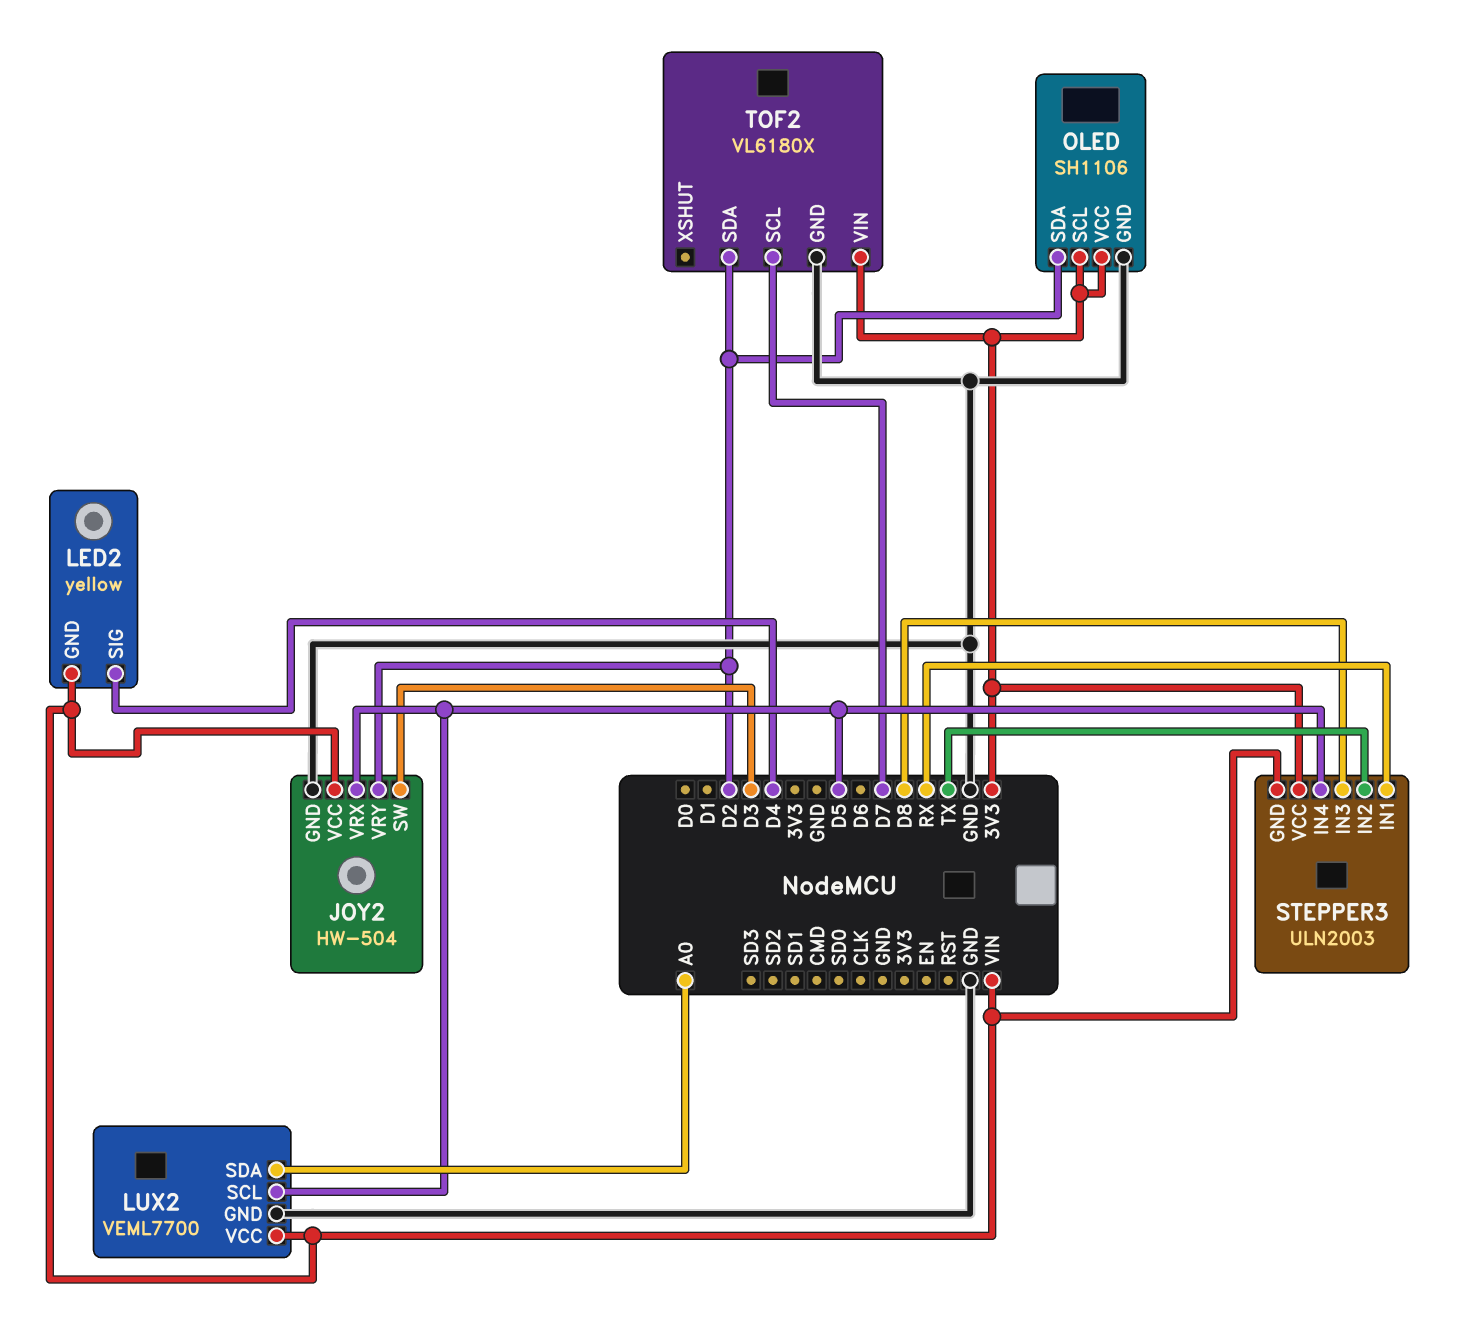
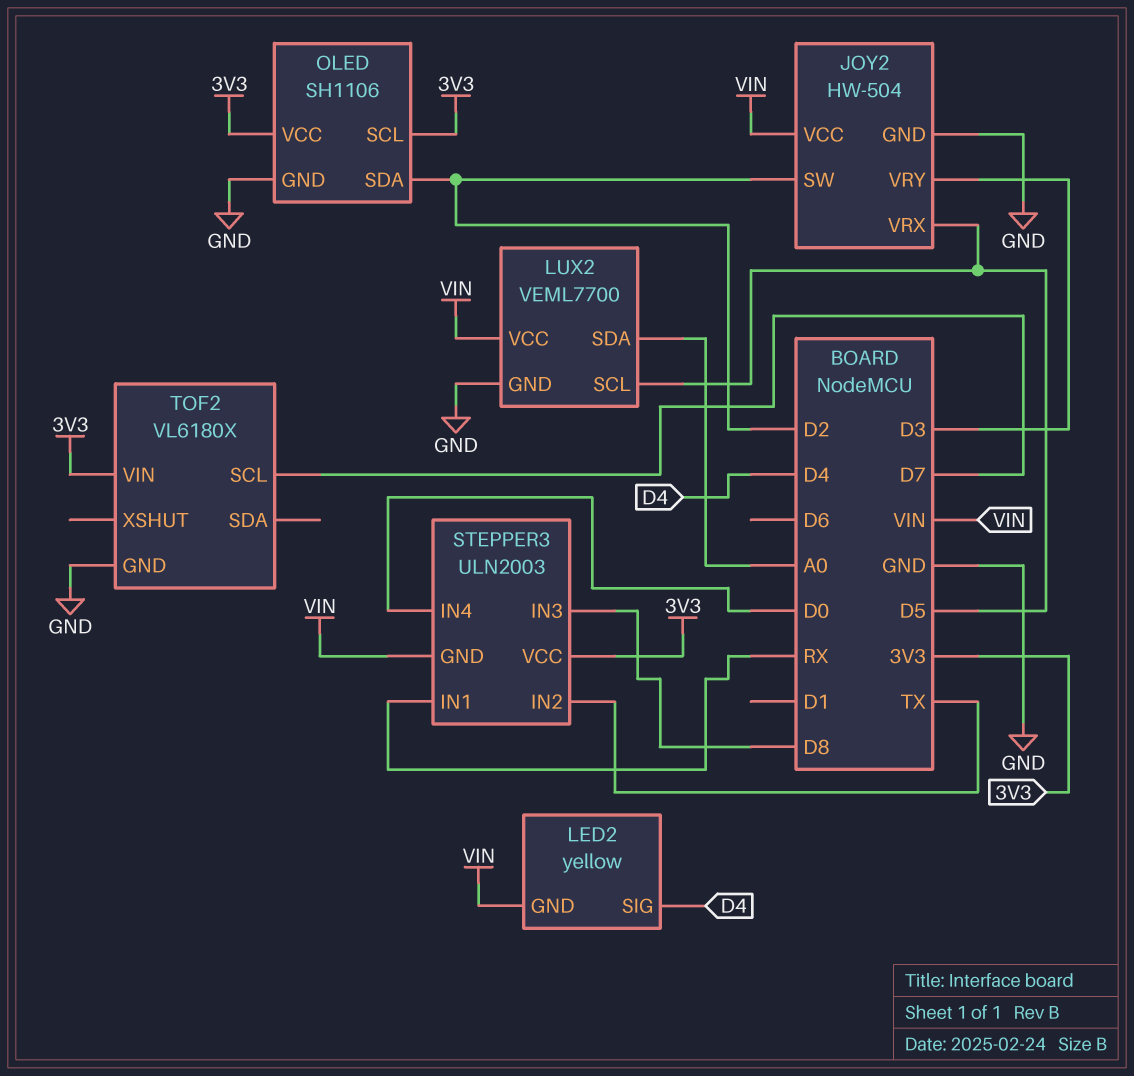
JOY2 pin SW: D3 -> D2
JOY2 pin VRY: D2 -> D3
STEPPER3 pin IN4: D5 -> D0
TOF2 pin SDA: D2 -> none

